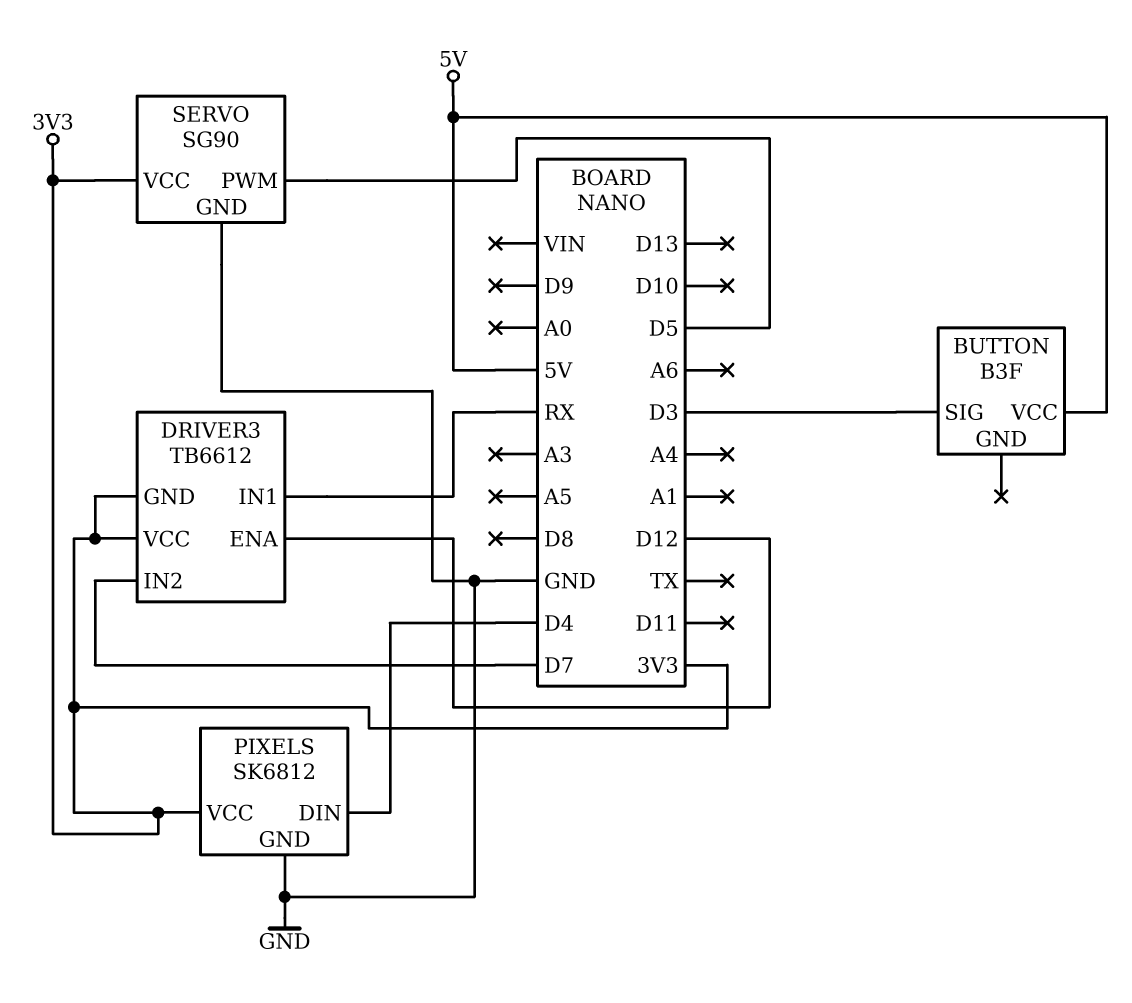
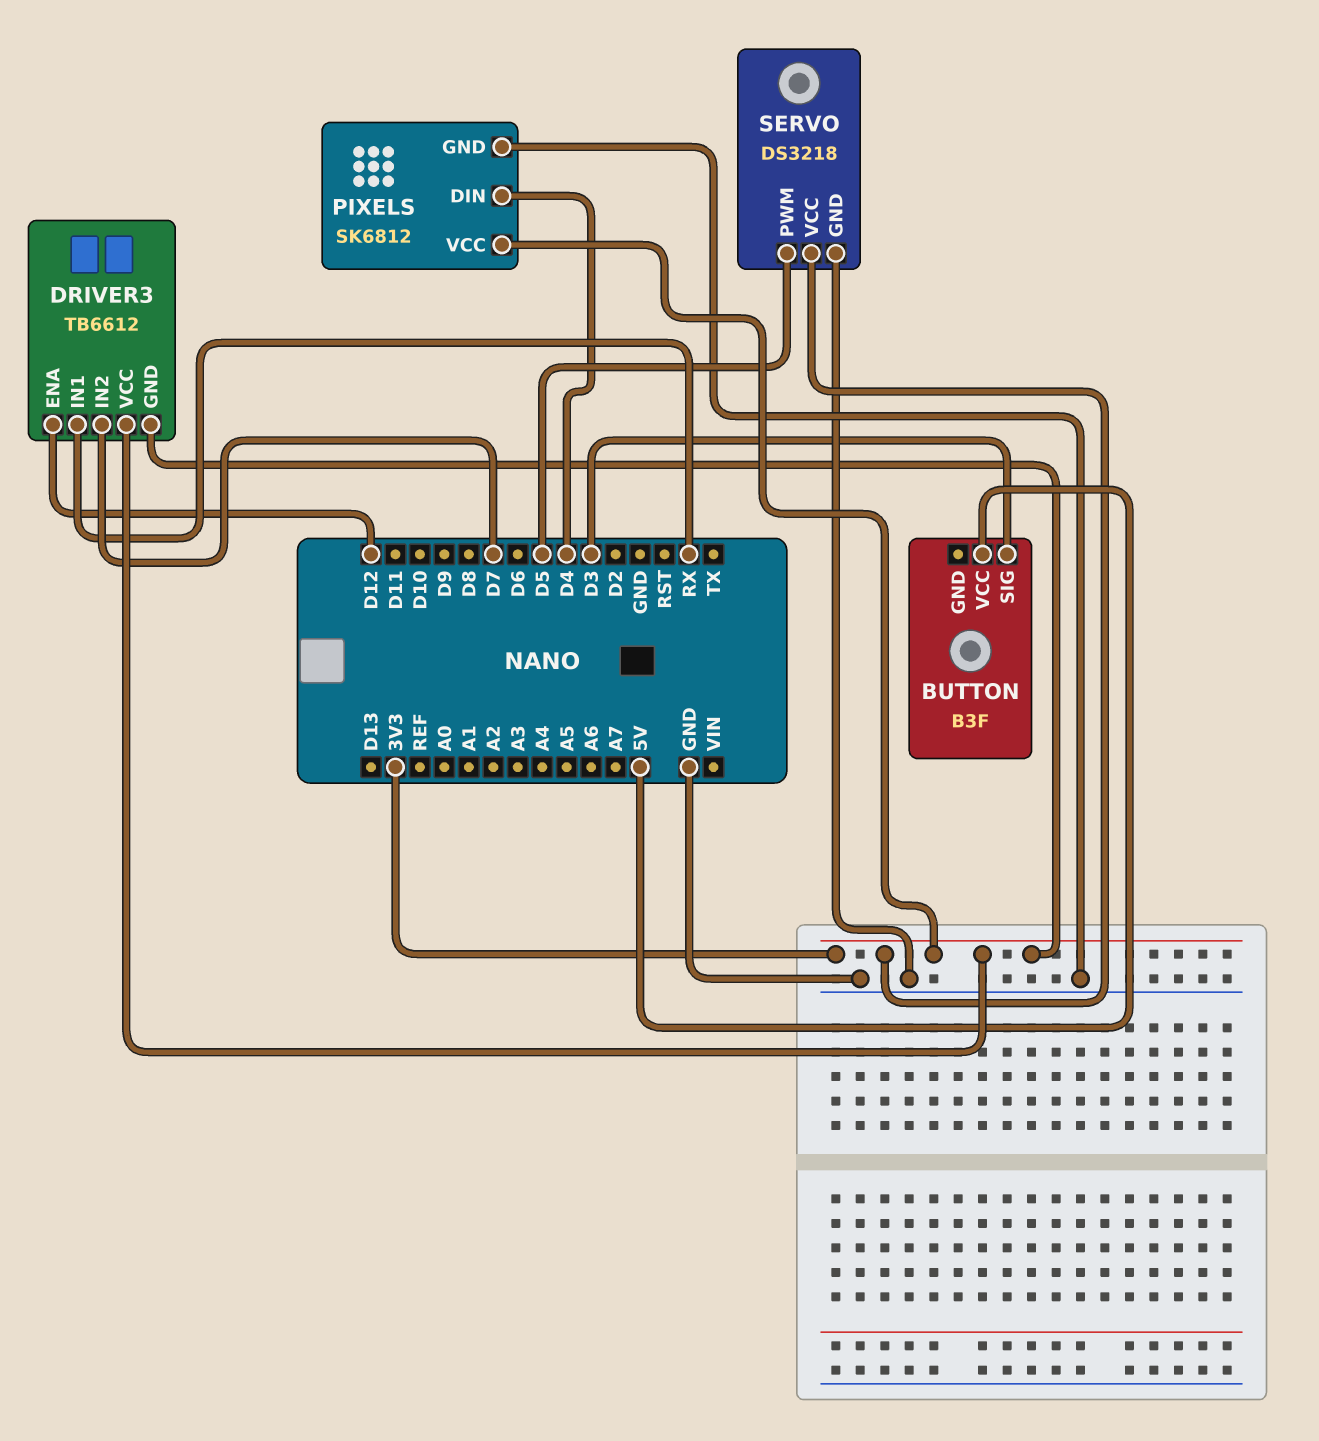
SERVO: SG90 -> DS3218

